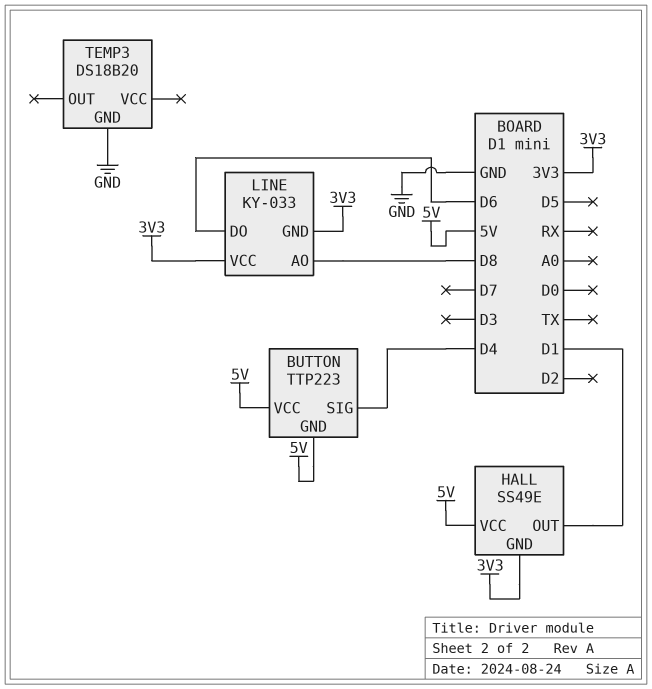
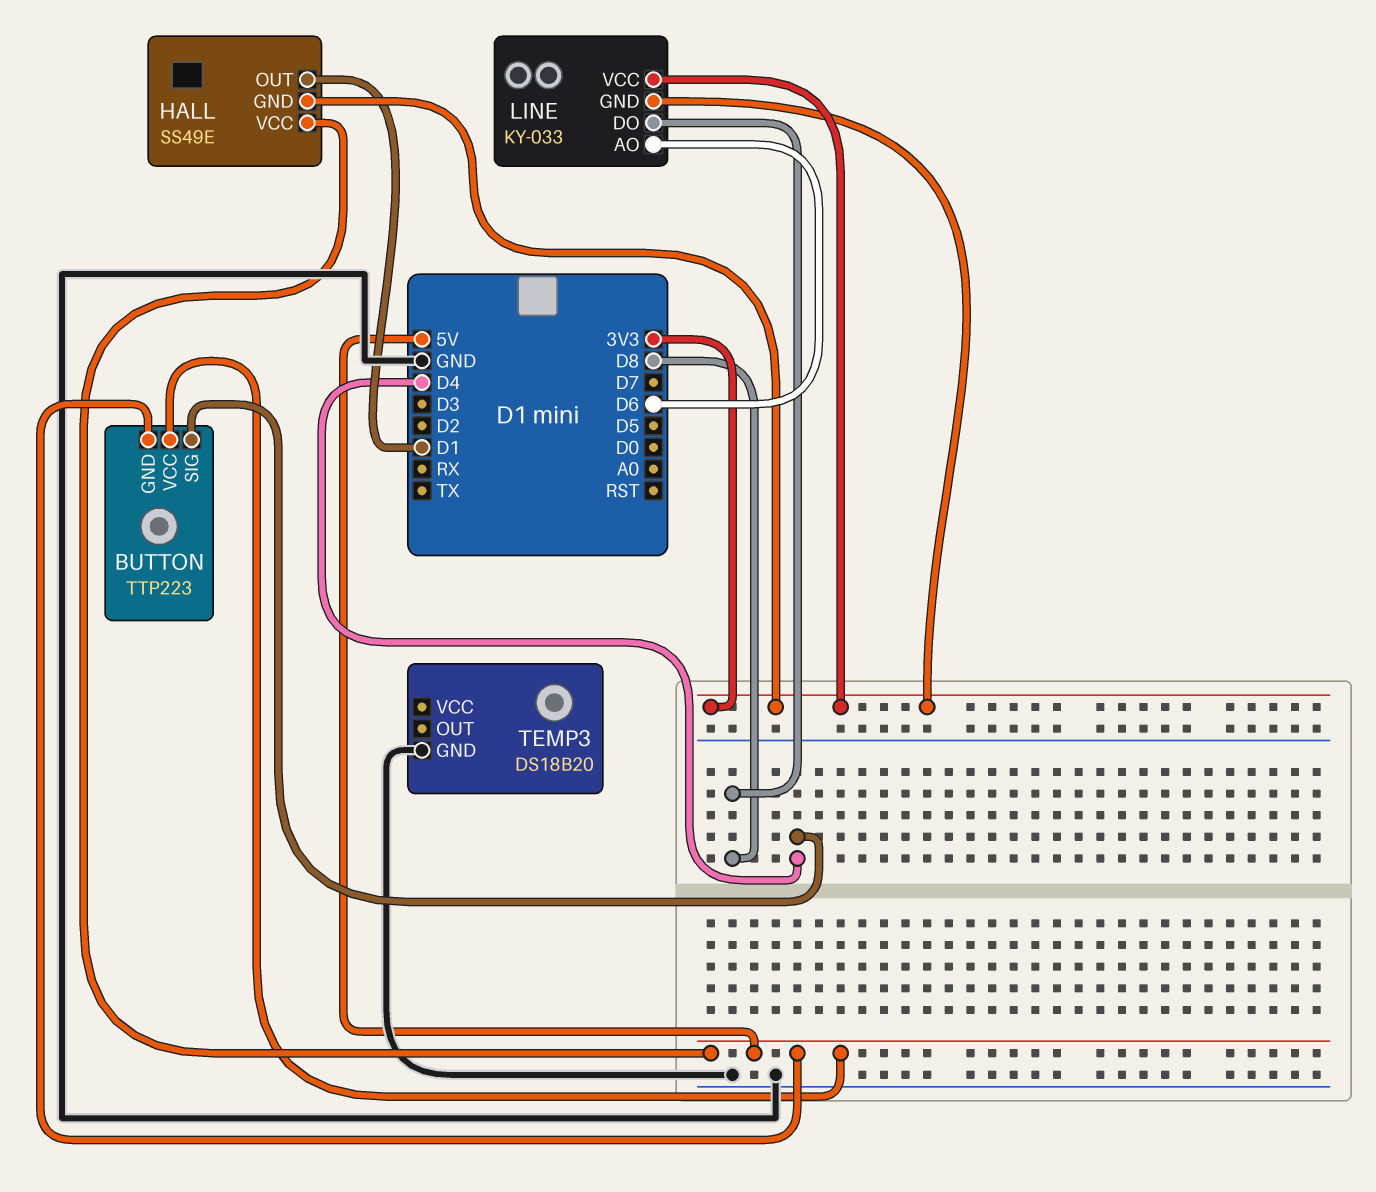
LINE pin AO: D8 -> D6
LINE pin DO: D6 -> D8

